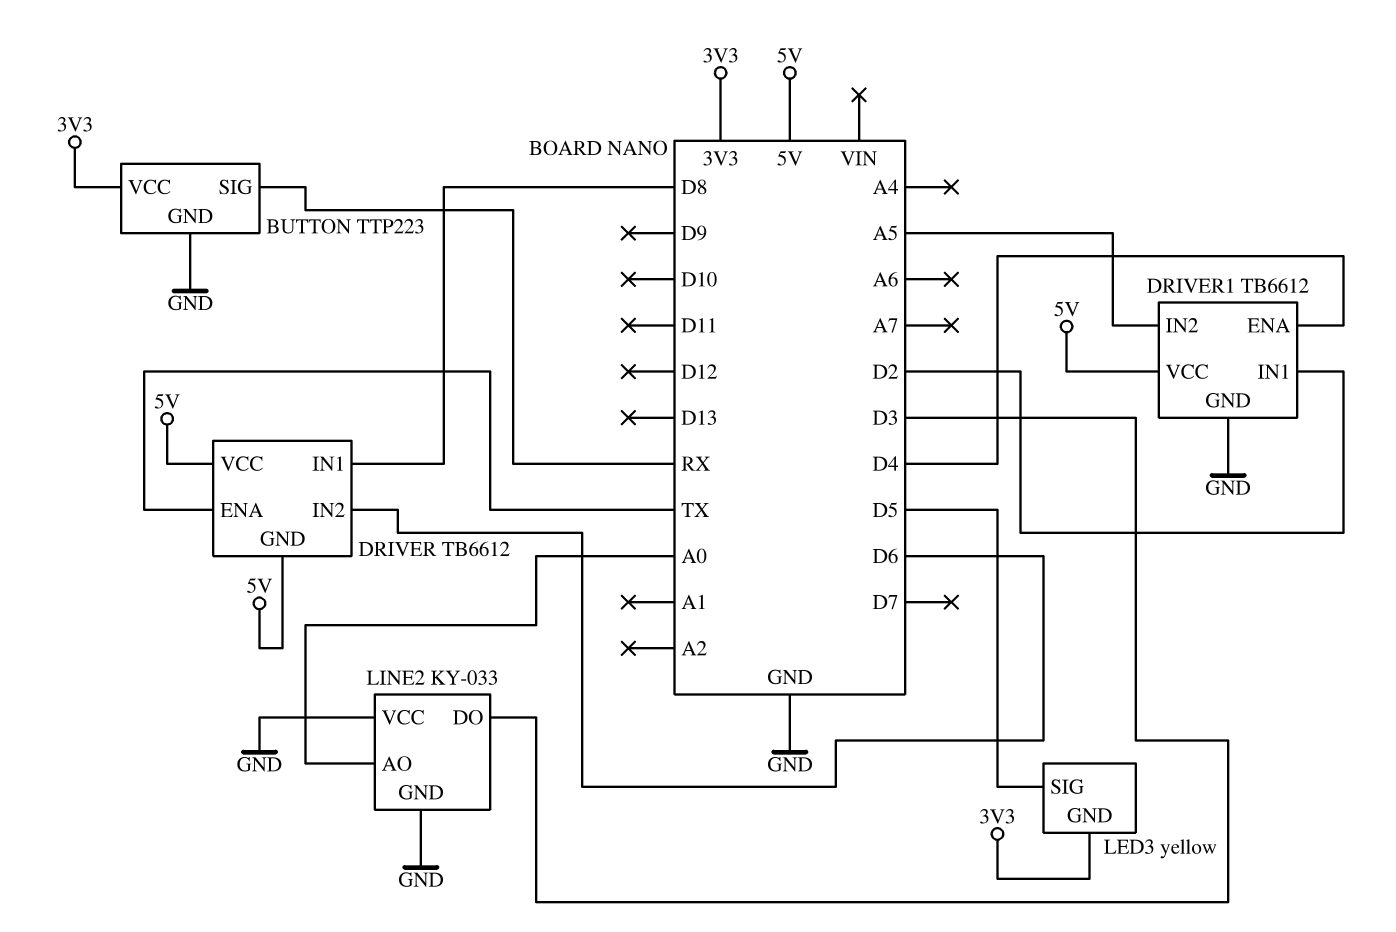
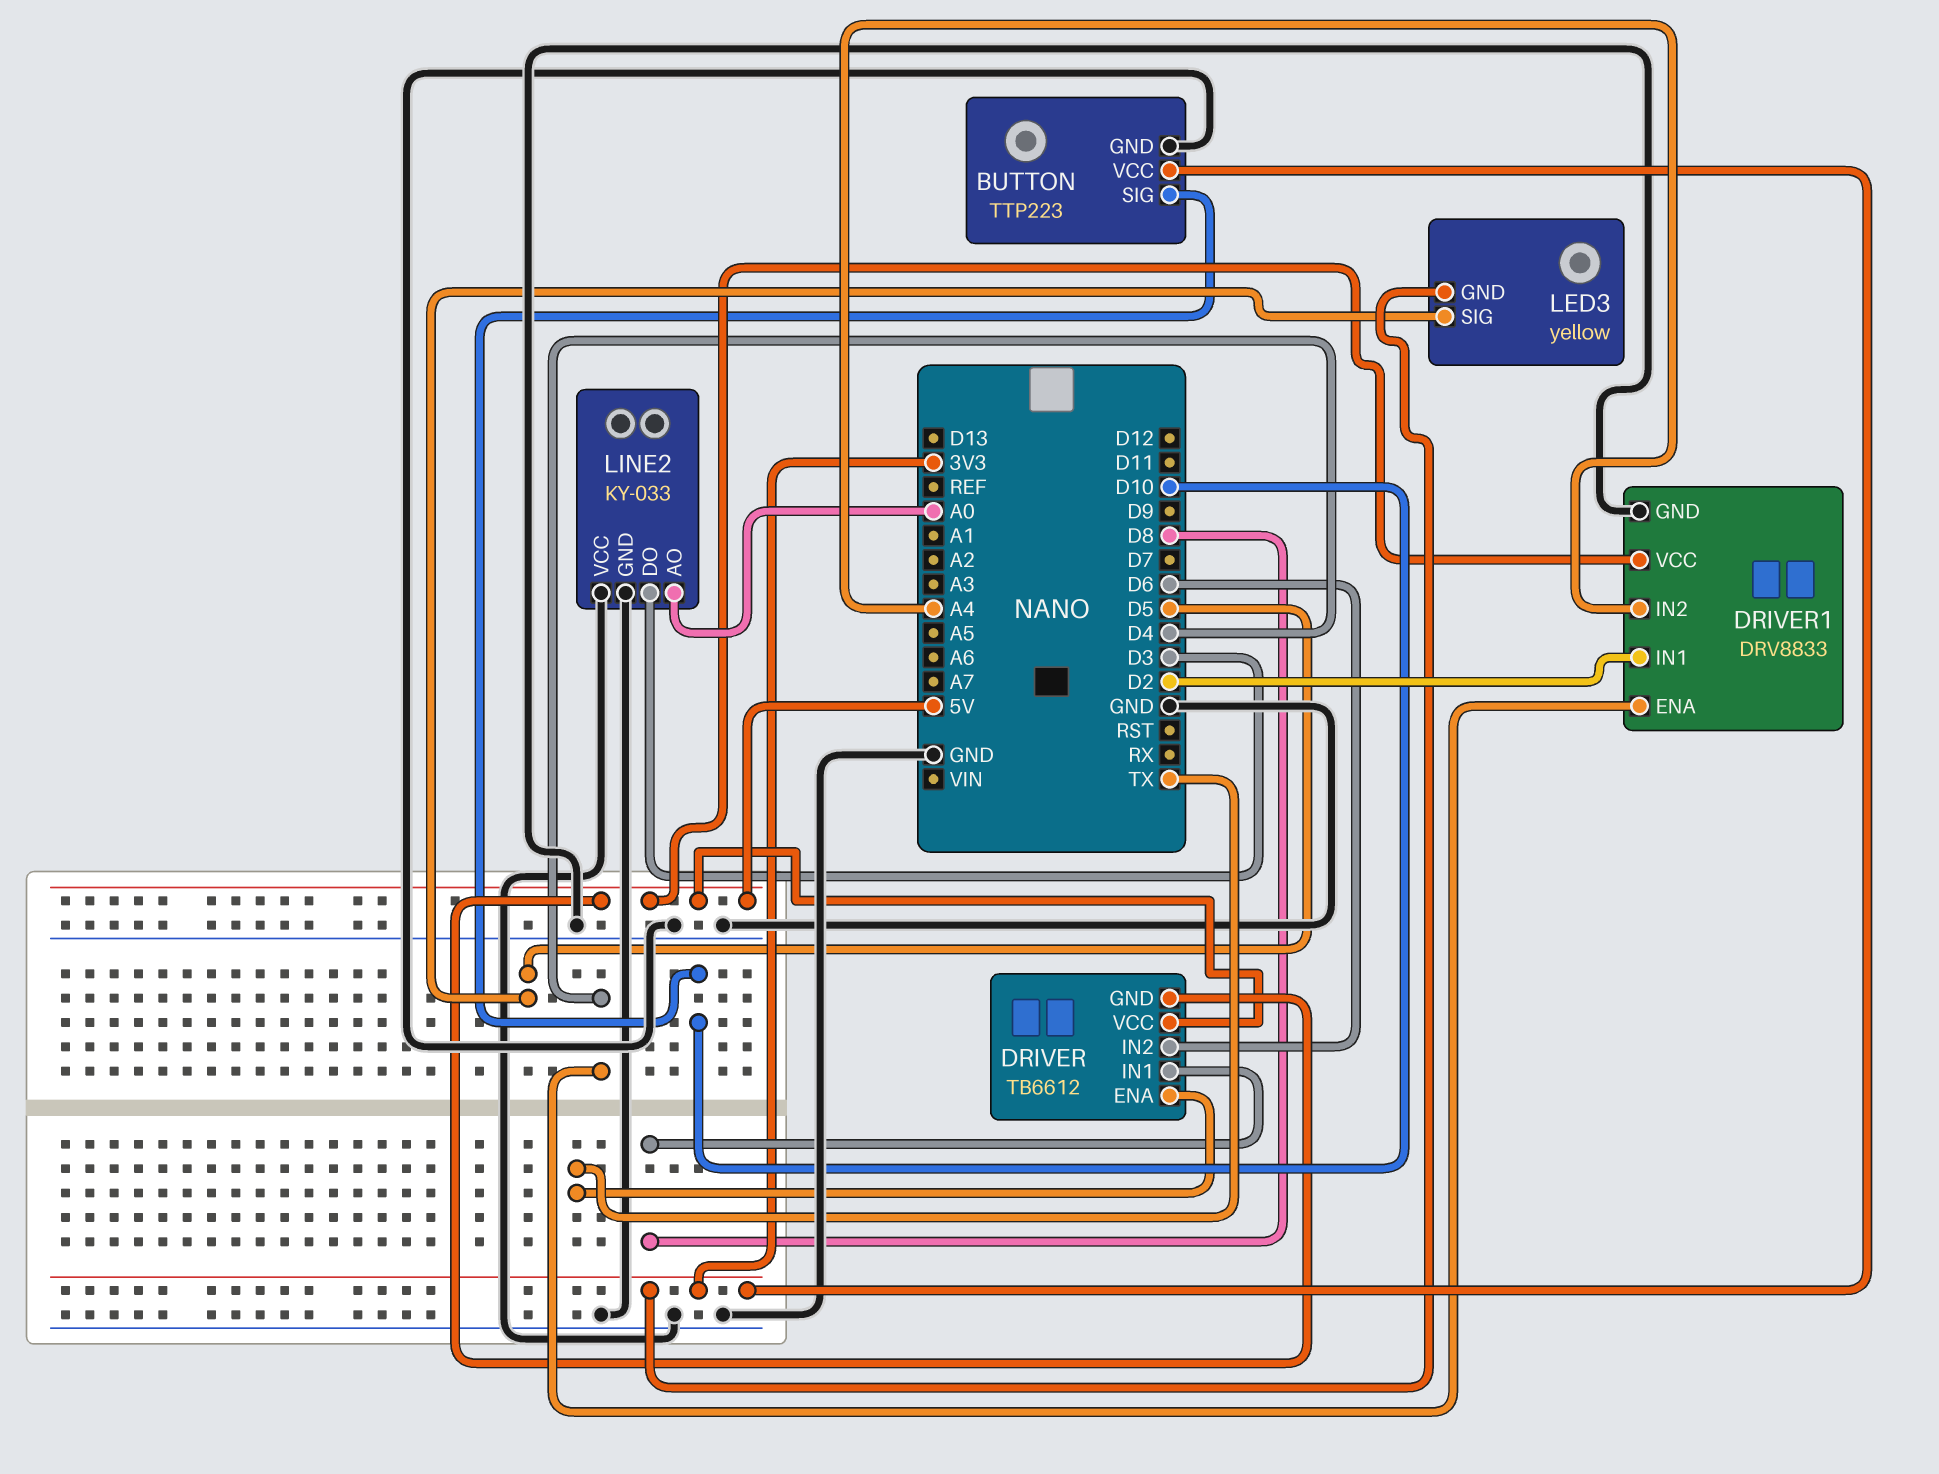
BUTTON pin SIG: RX -> D10
DRIVER1: TB6612 -> DRV8833
DRIVER1 pin IN2: A5 -> A4

